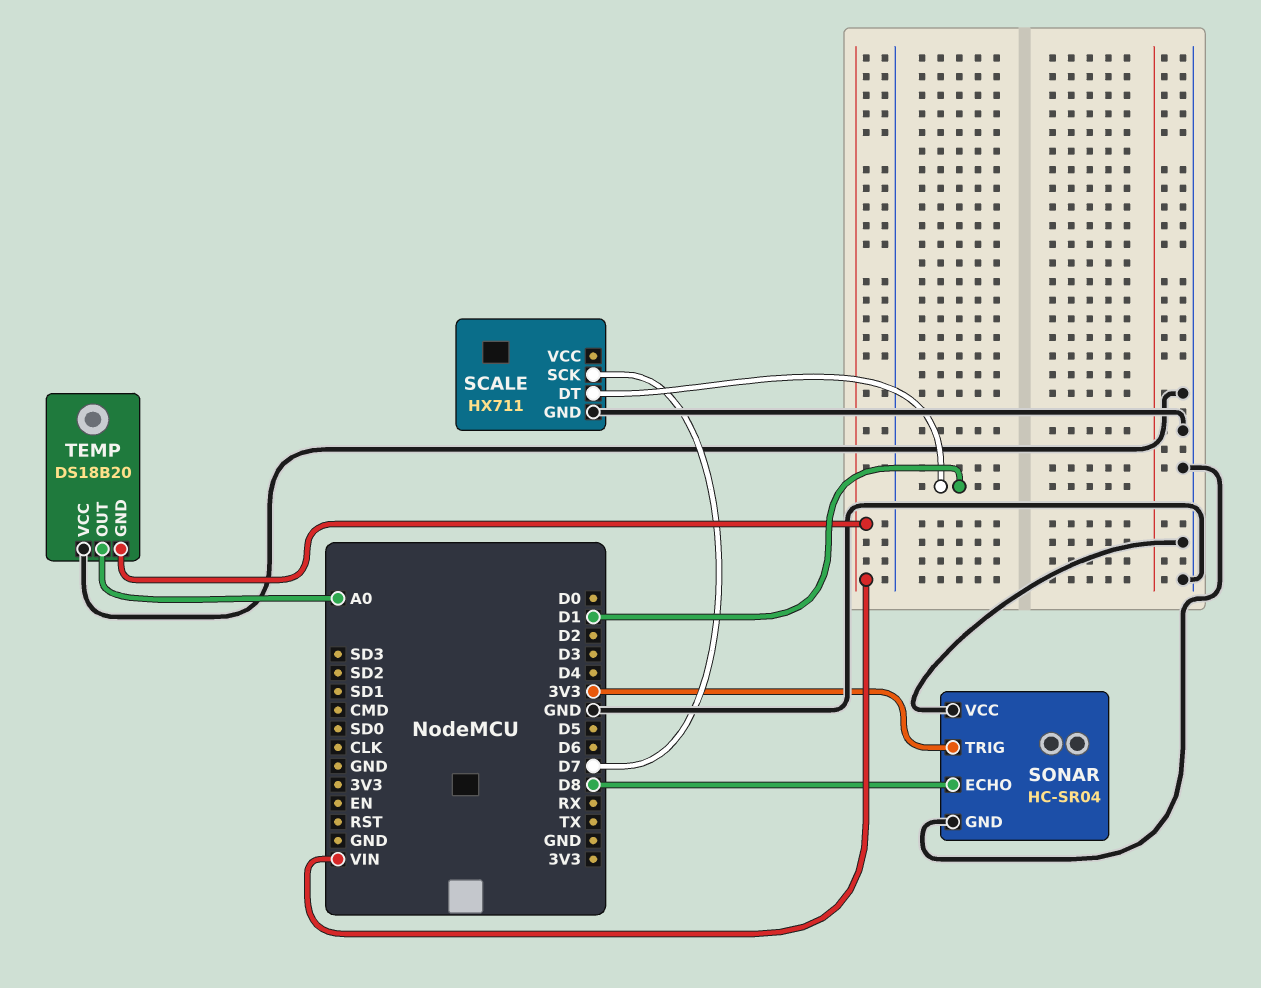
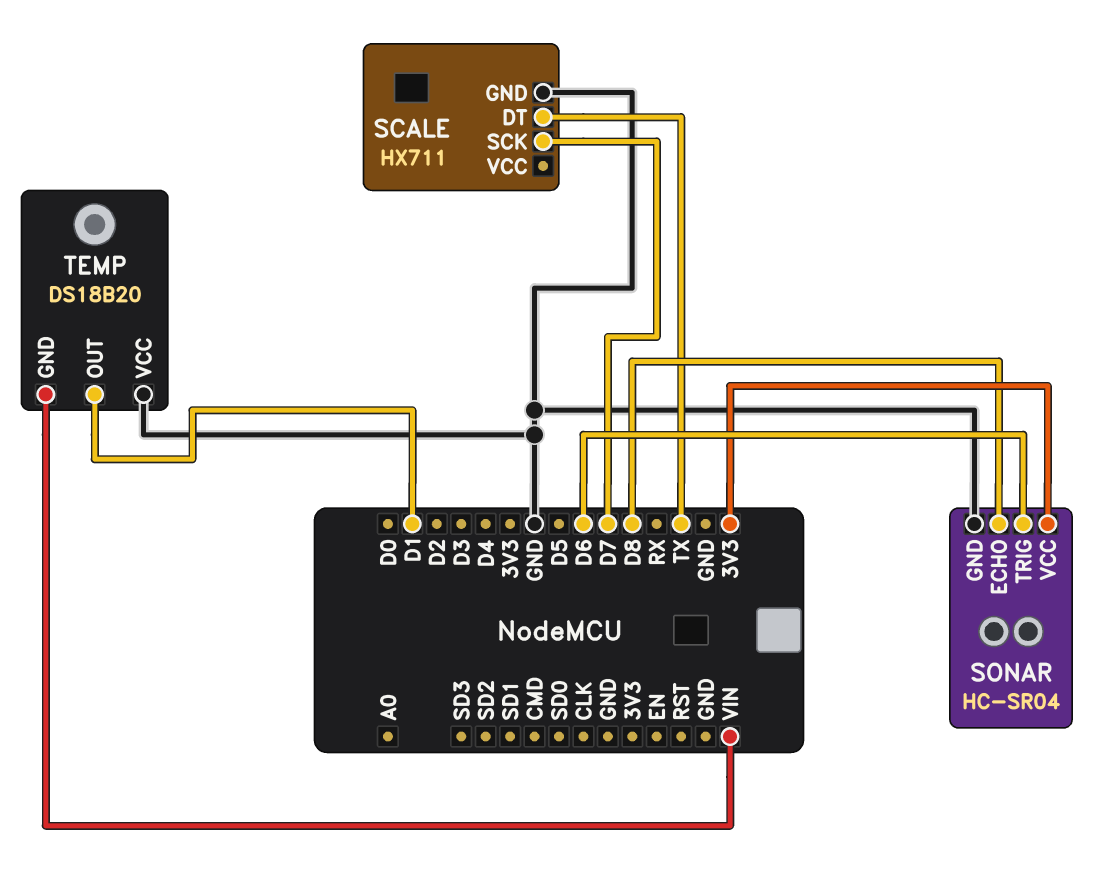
SCALE pin DT: D1 -> TX
SONAR pin TRIG: 3V3 -> D6
SONAR pin VCC: GND -> 3V3
TEMP pin OUT: A0 -> D1

